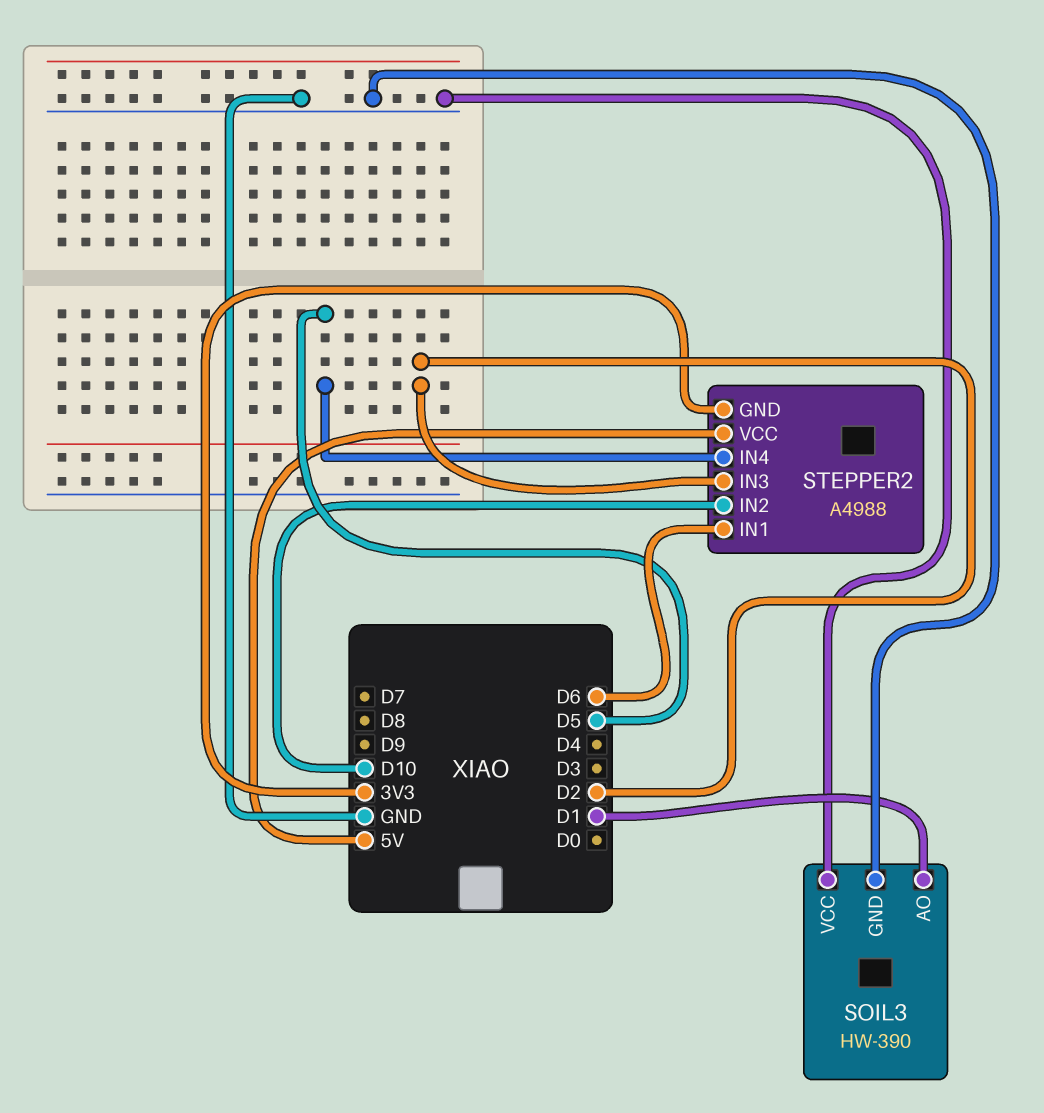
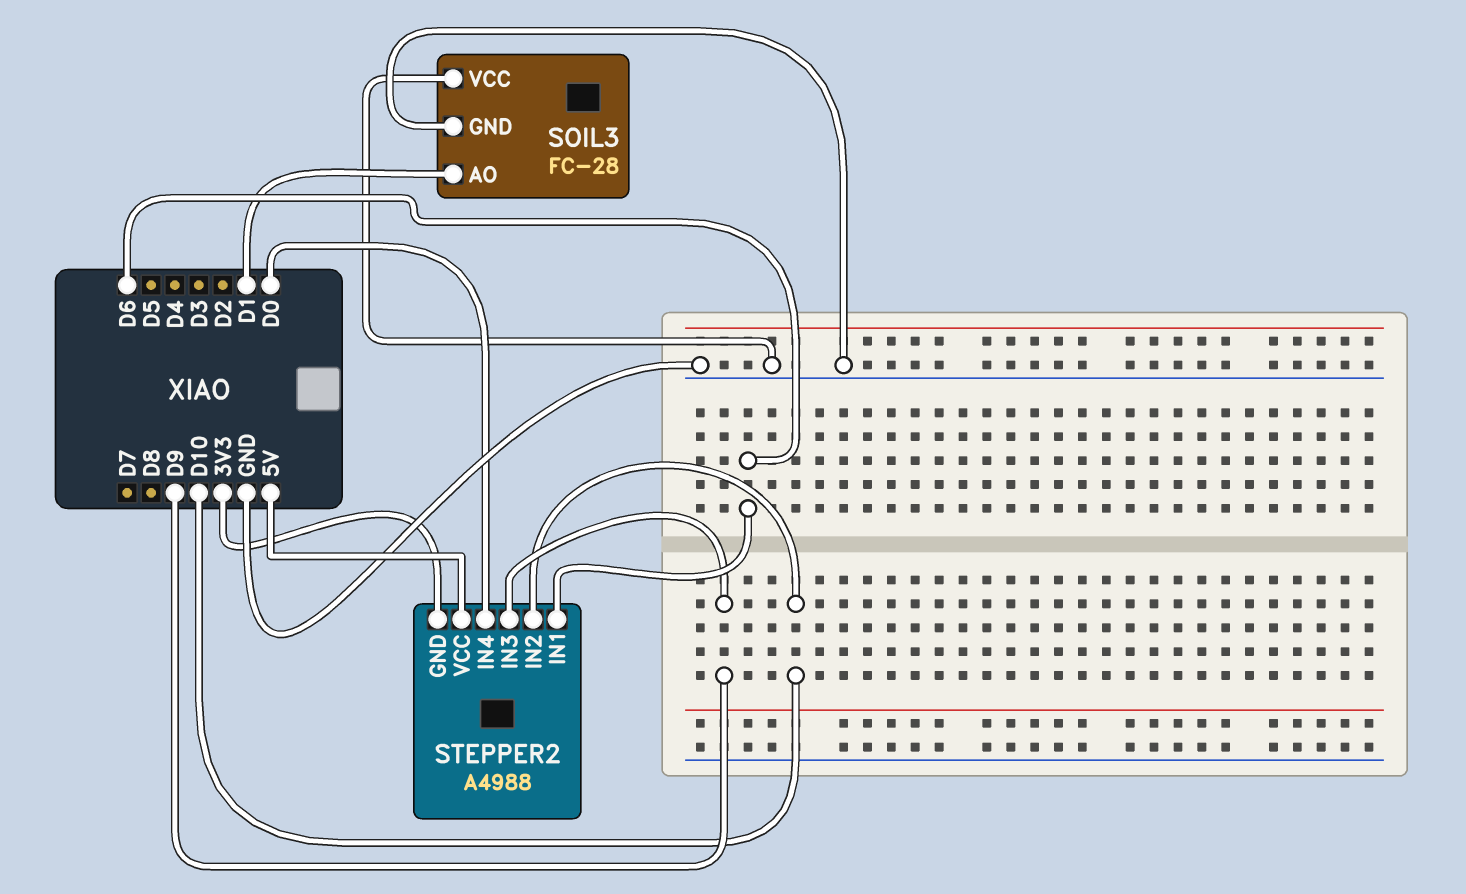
SOIL3: HW-390 -> FC-28
STEPPER2 pin IN3: D2 -> D9
STEPPER2 pin IN4: D5 -> D0

